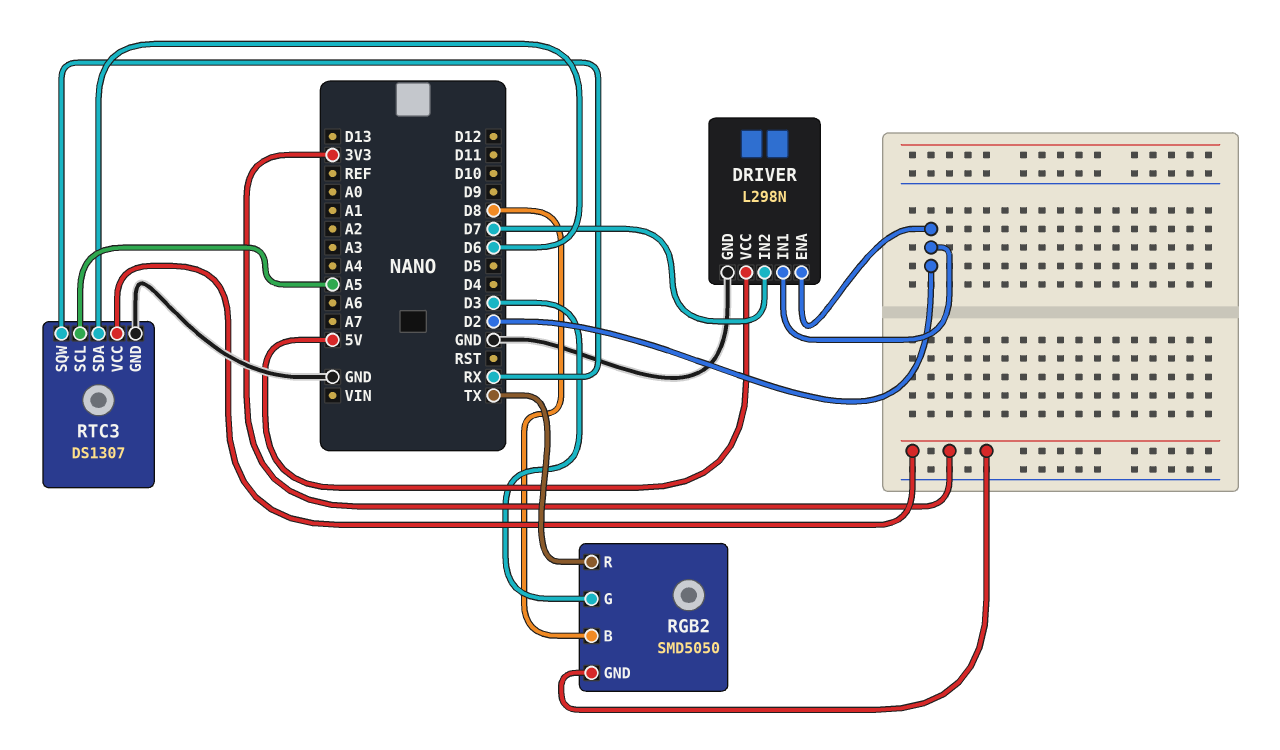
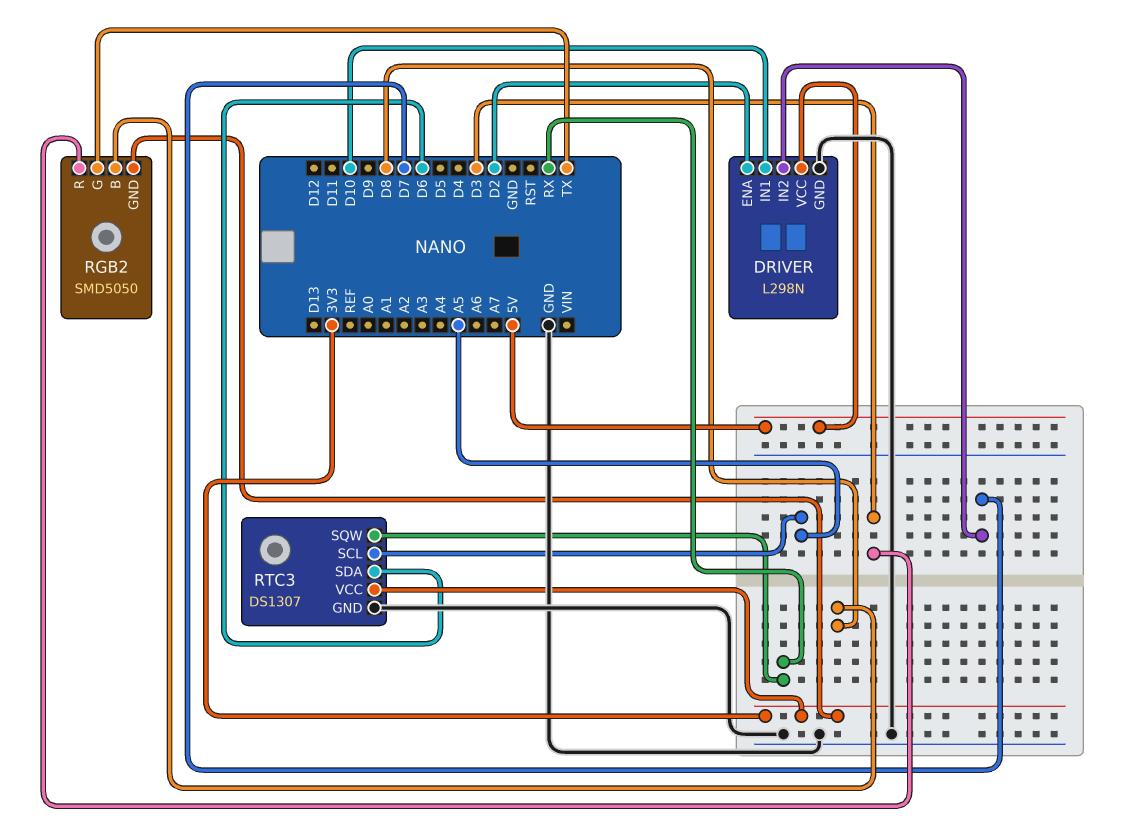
DRIVER pin IN1: D2 -> D10
RGB2 pin G: D3 -> TX
RGB2 pin R: TX -> D3

